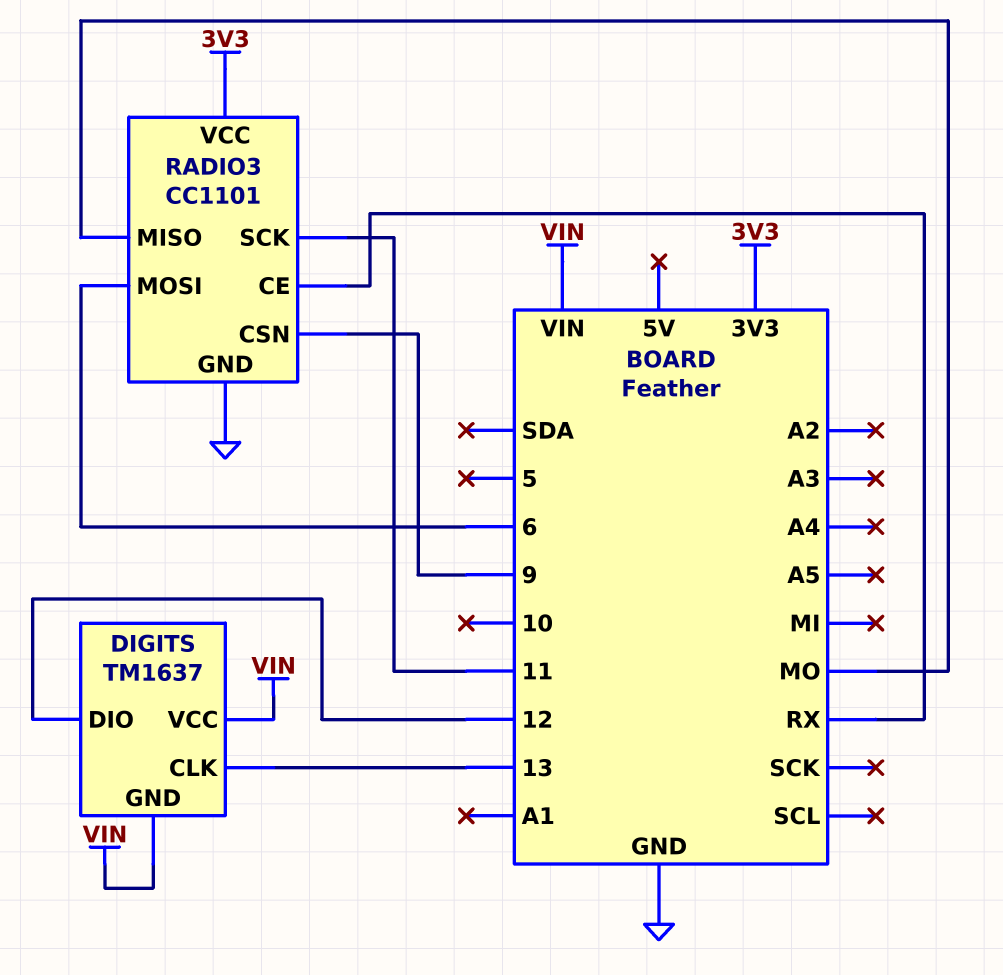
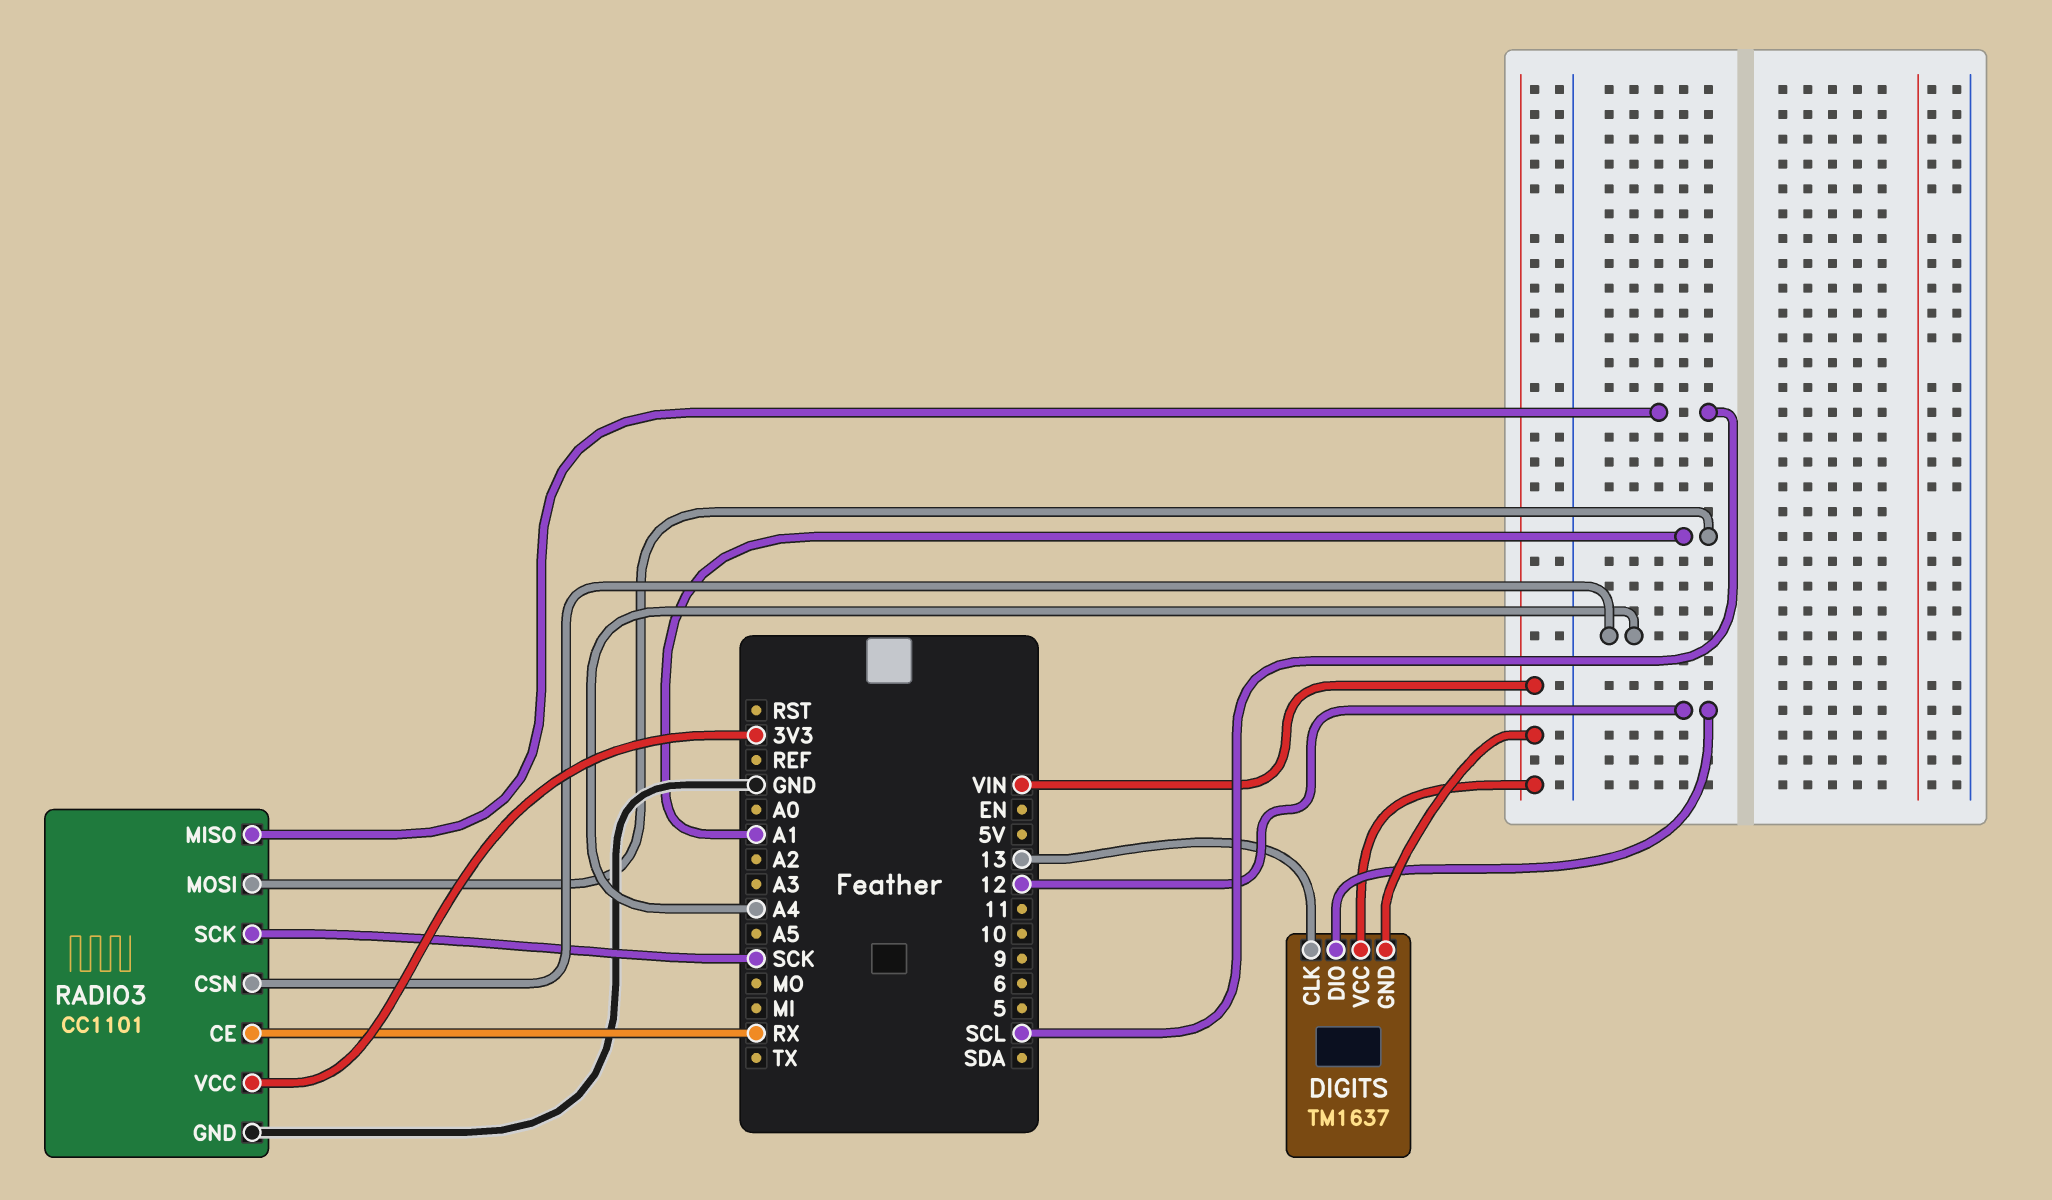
RADIO3 pin CSN: 9 -> A4
RADIO3 pin MISO: MO -> SCL
RADIO3 pin MOSI: 6 -> A1
RADIO3 pin SCK: 11 -> SCK

